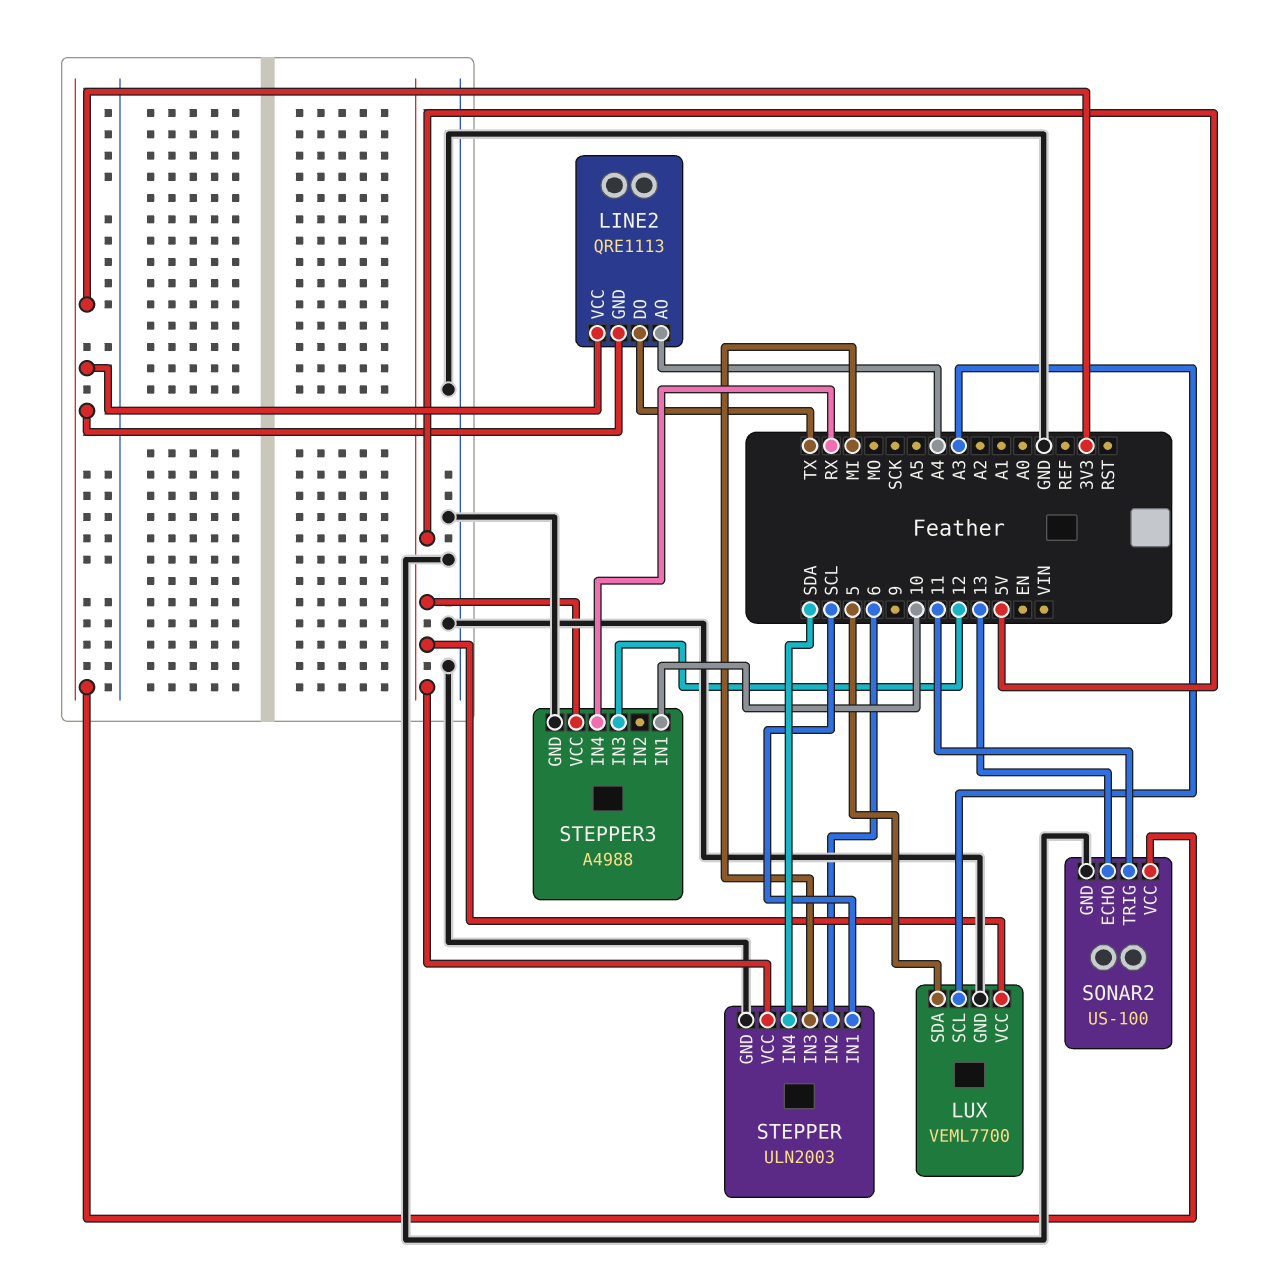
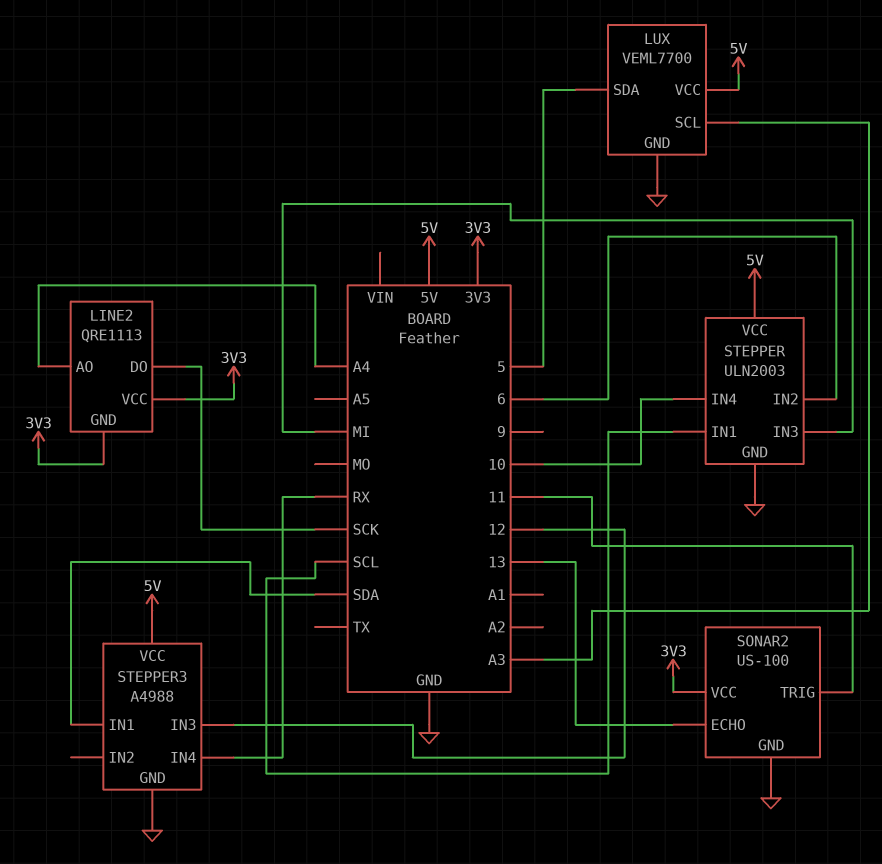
LINE2 pin DO: TX -> SCK
STEPPER pin IN4: SDA -> 10
STEPPER3 pin IN1: 10 -> SDA

